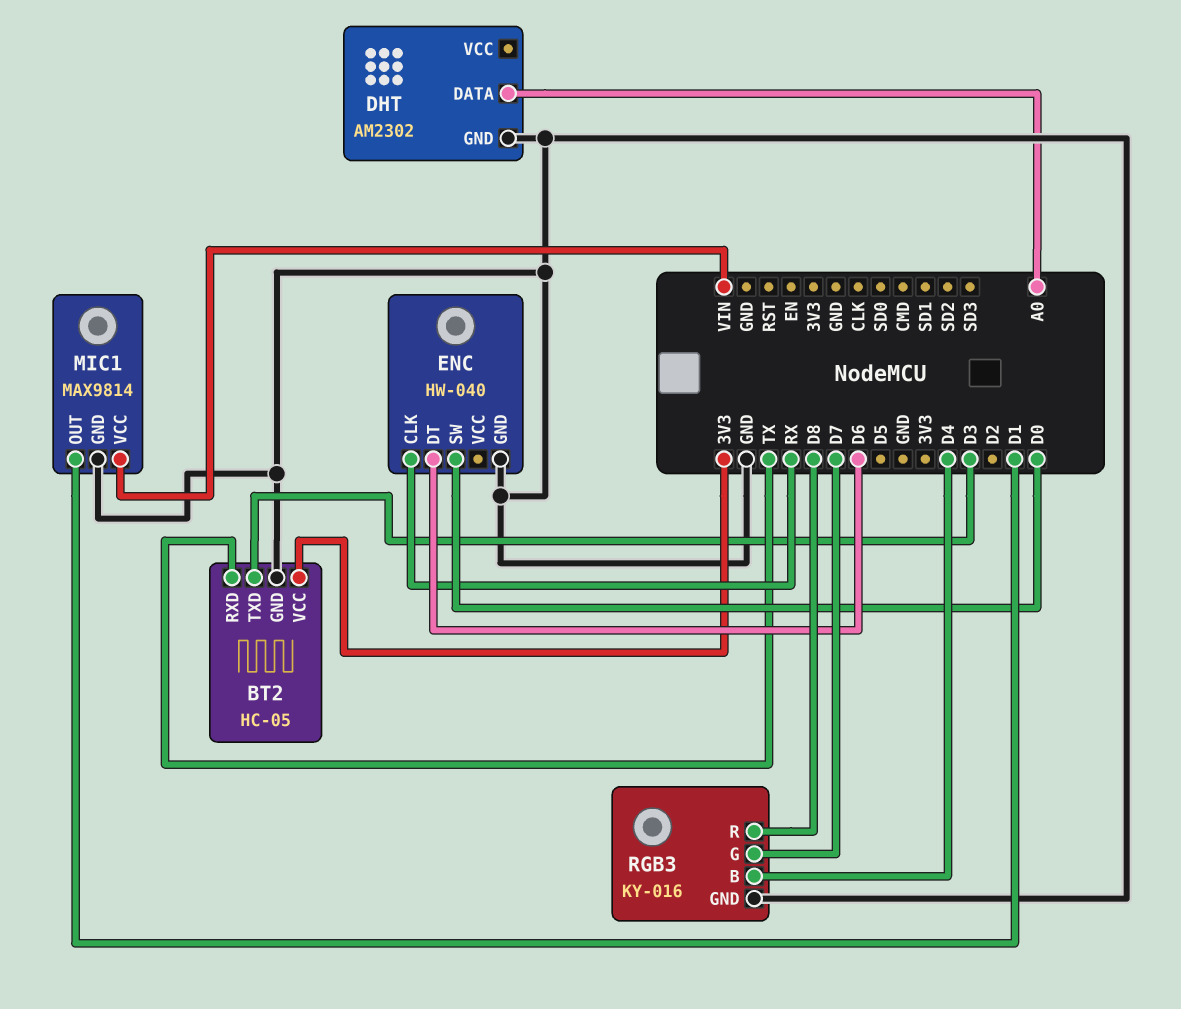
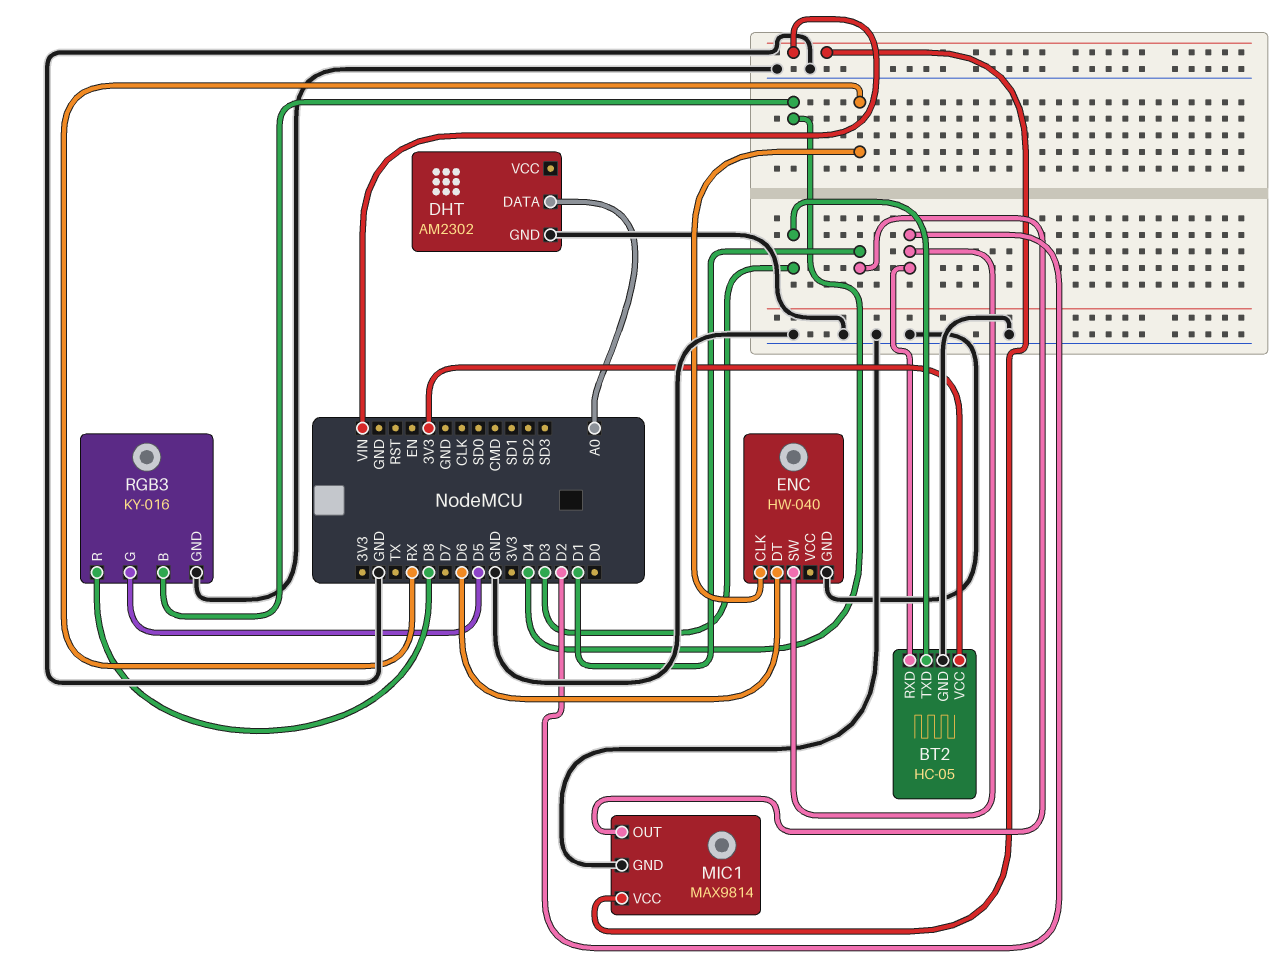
BT2 pin RXD: TX -> D2
ENC pin SW: D0 -> D2
RGB3 pin G: D7 -> D5

